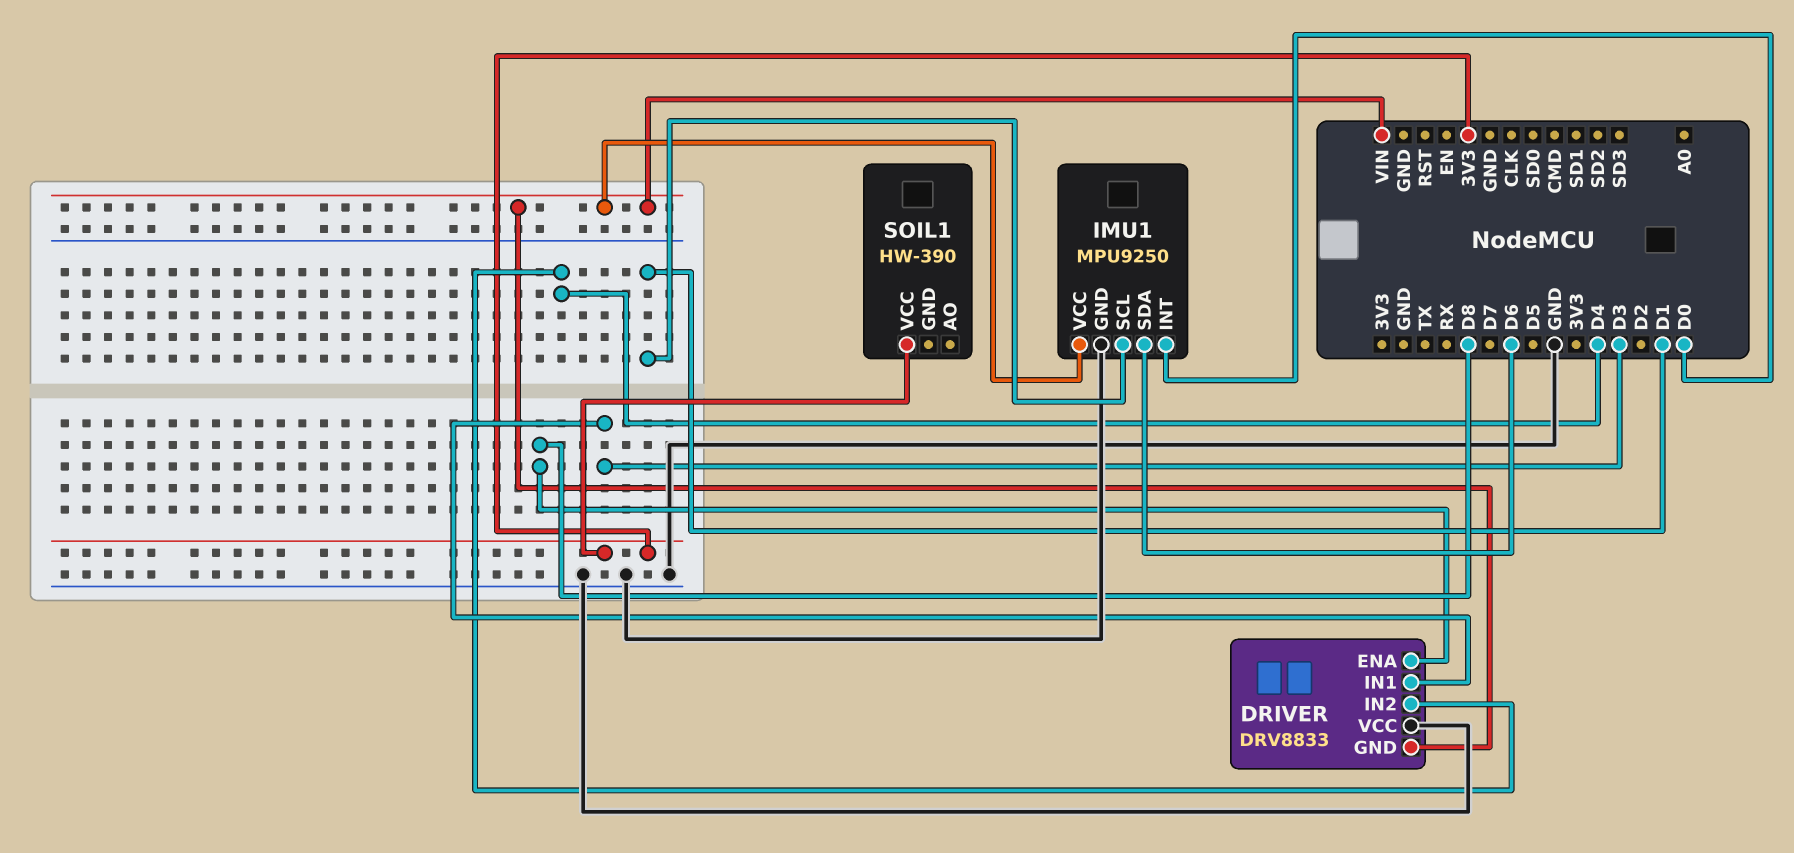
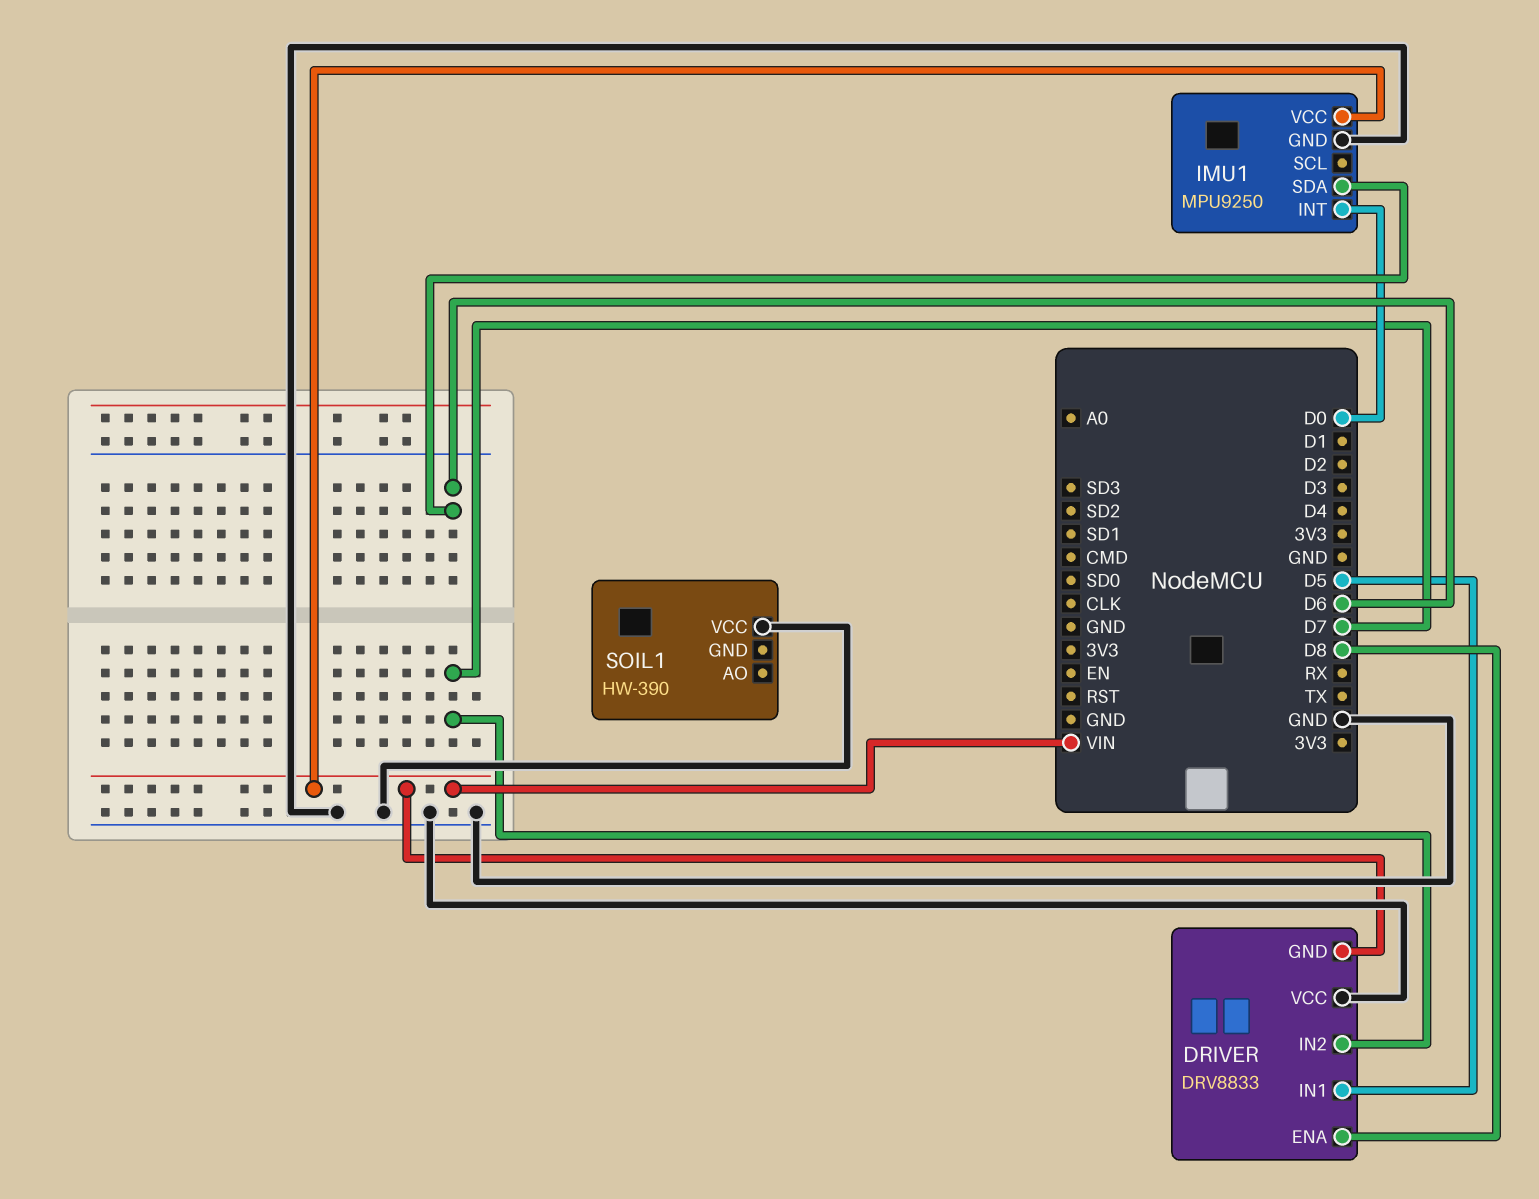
DRIVER pin IN1: D3 -> D5
DRIVER pin IN2: D4 -> D7
IMU1 pin SCL: D1 -> none
SOIL1 pin VCC: 3V3 -> GND

